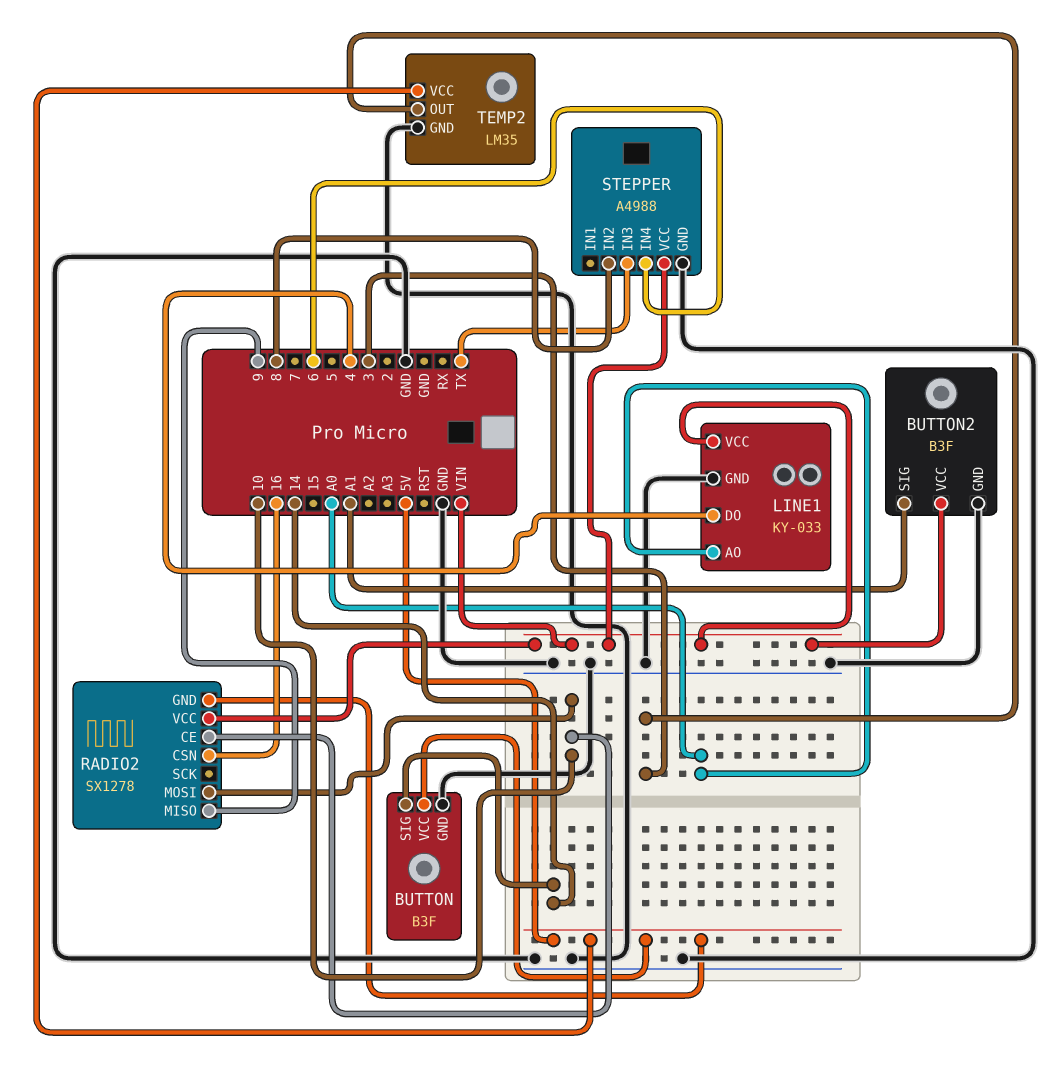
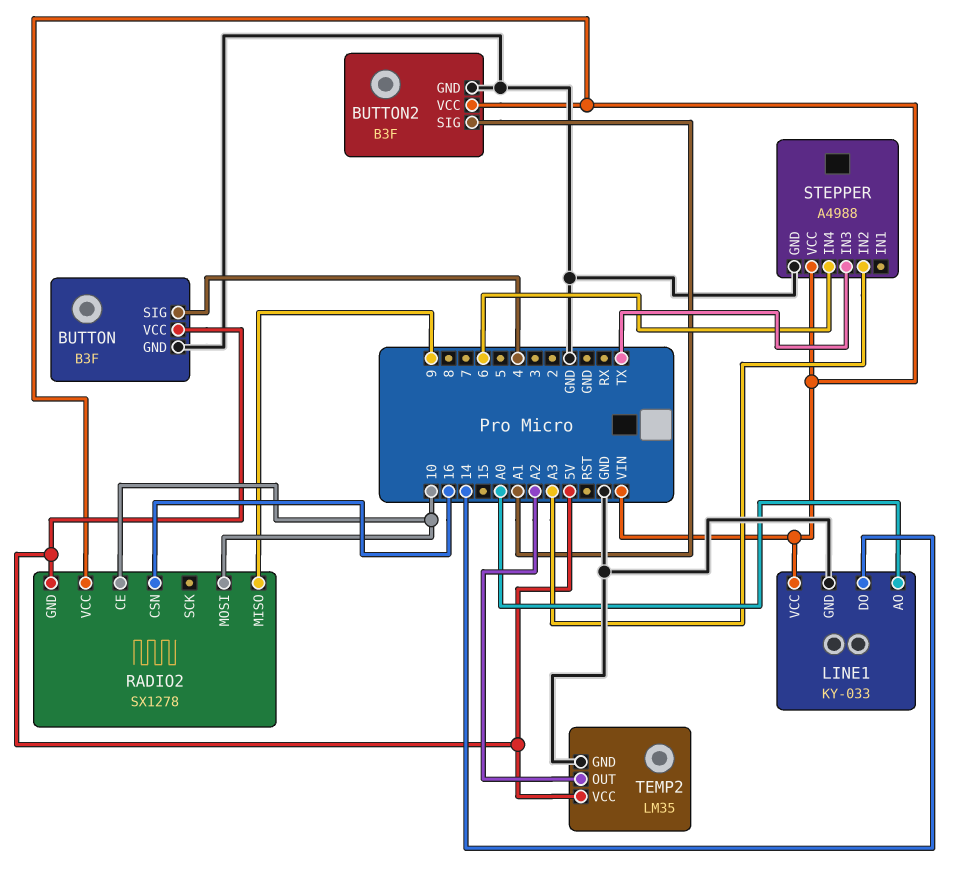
BUTTON pin SIG: 14 -> 4
LINE1 pin DO: 4 -> 14
STEPPER pin IN2: 8 -> A3
TEMP2 pin OUT: 3 -> A2

